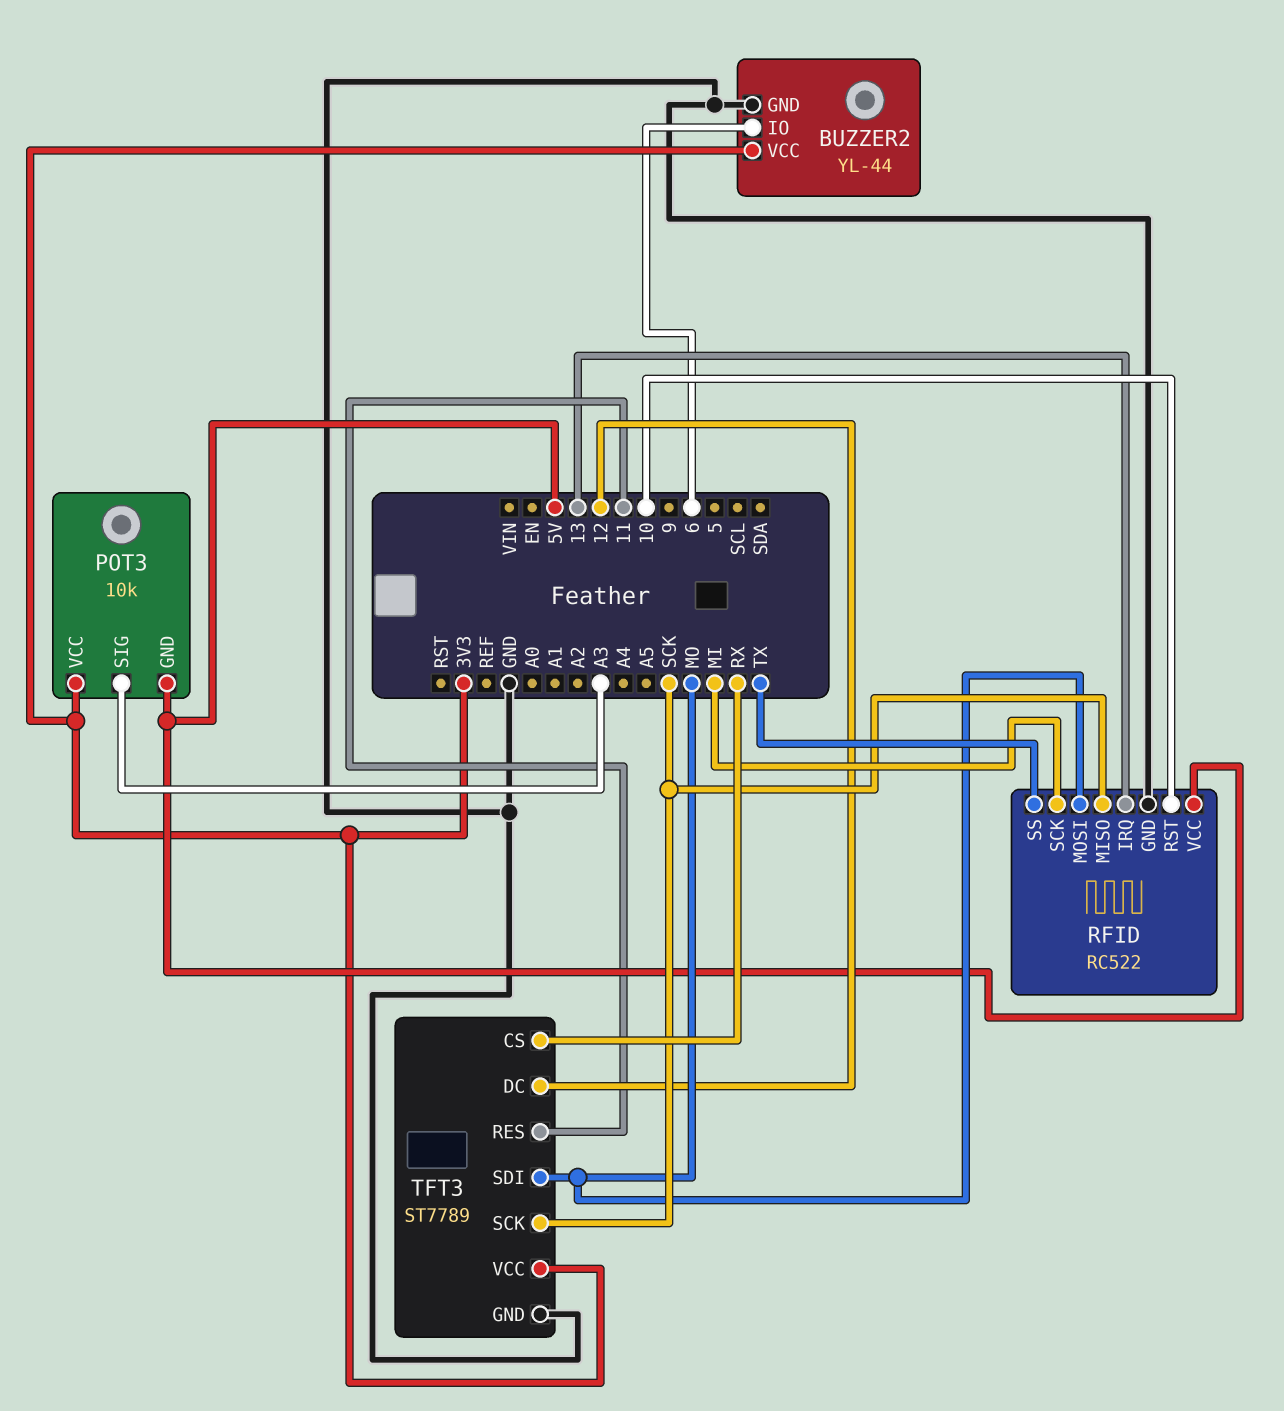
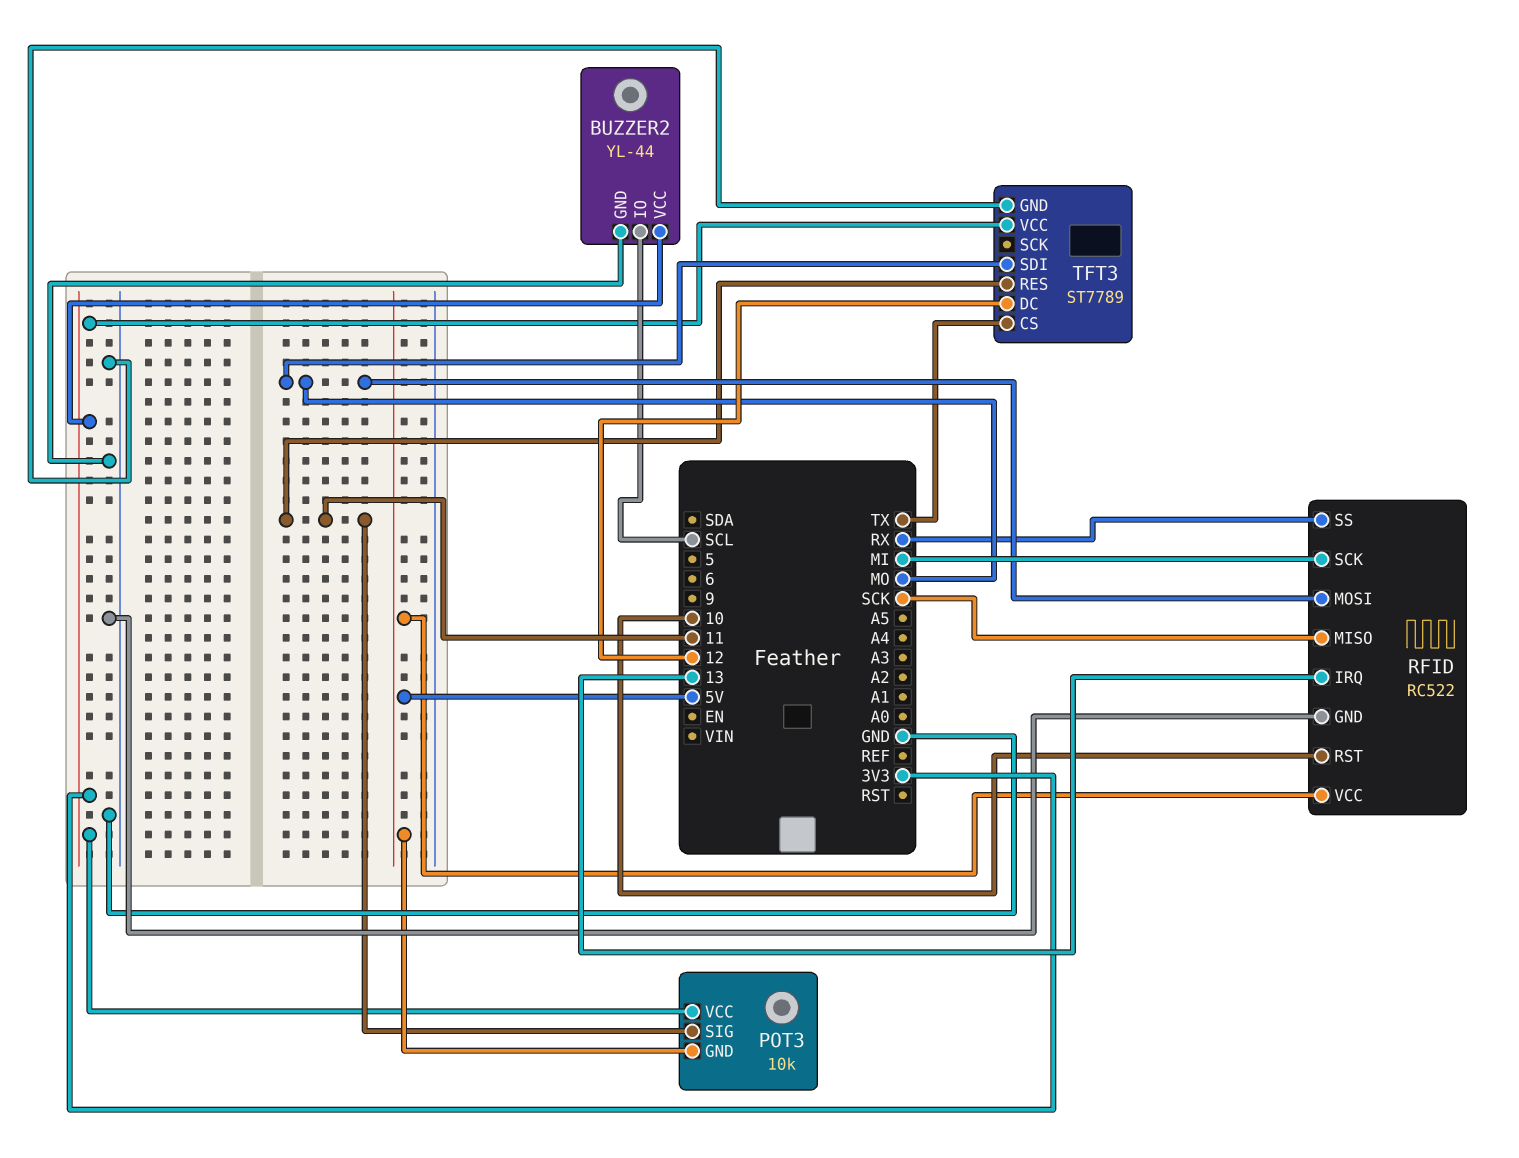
BUZZER2 pin IO: 6 -> SCL
POT3 pin SIG: A3 -> 11
RFID pin SS: TX -> RX
TFT3 pin CS: RX -> TX
TFT3 pin SCK: SCK -> none

